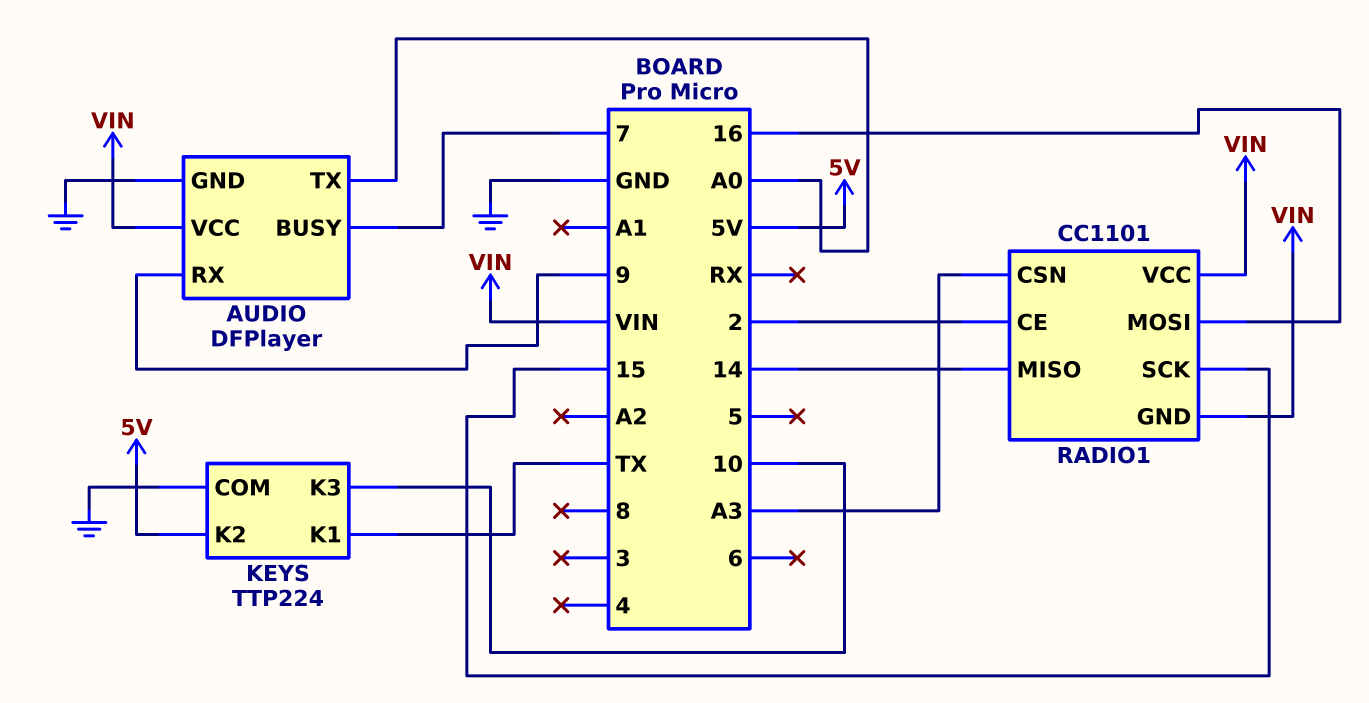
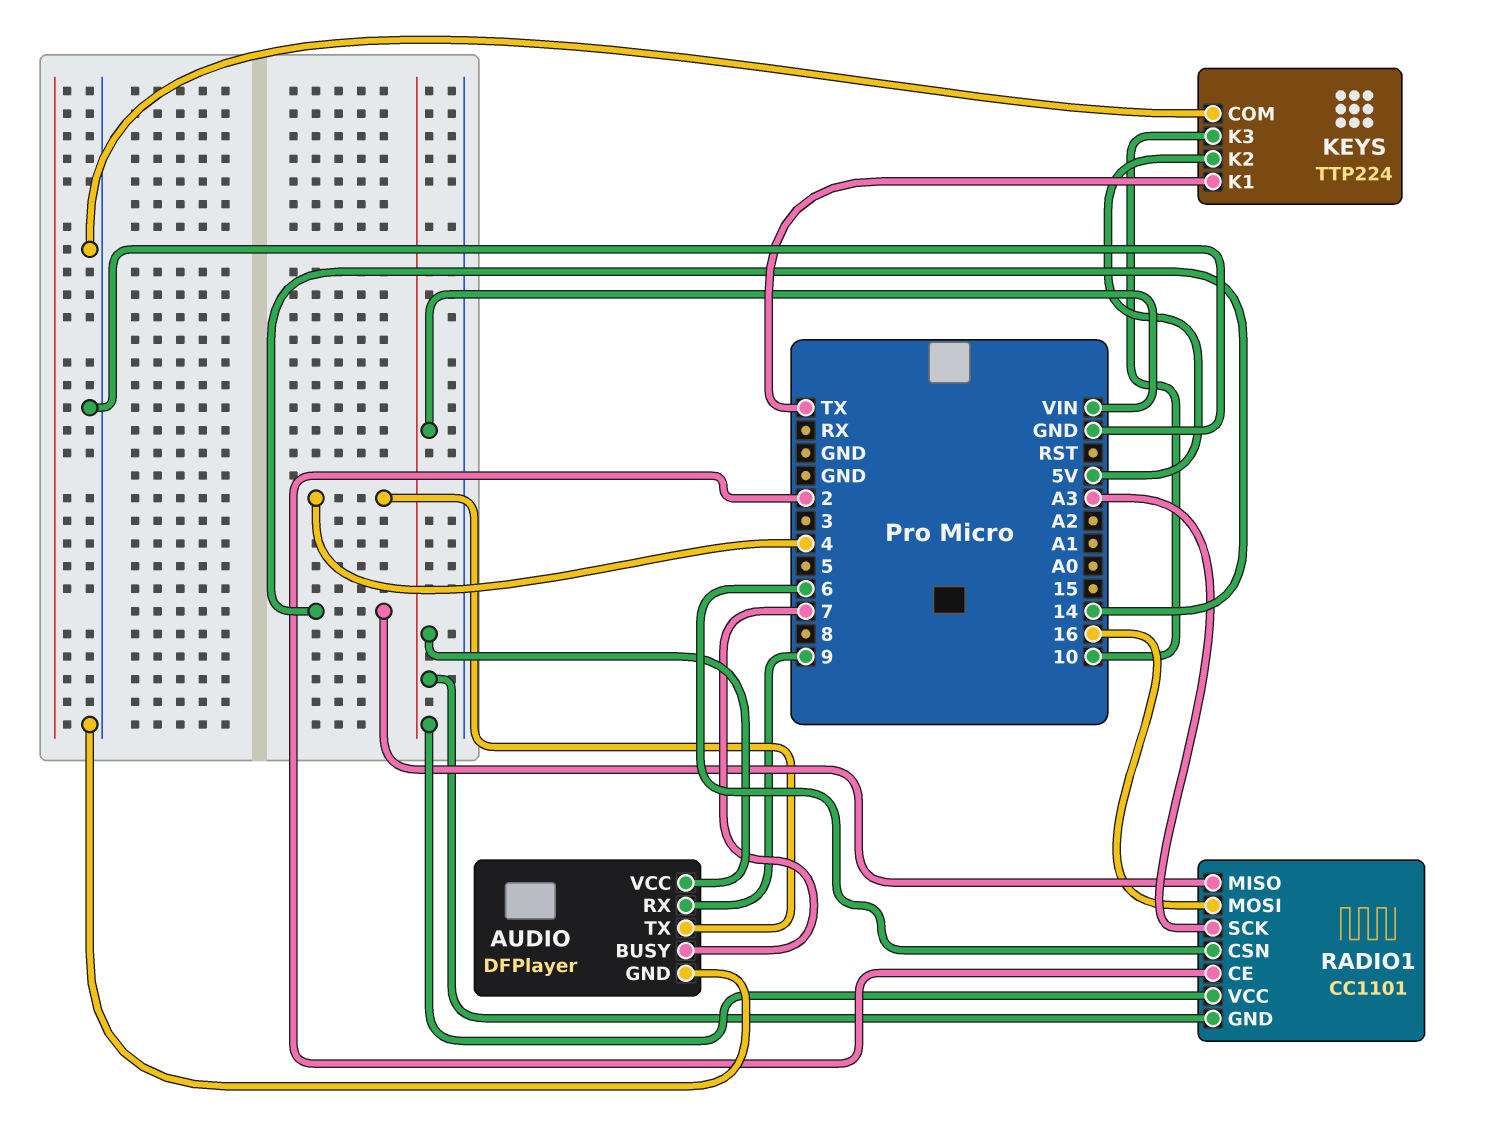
AUDIO pin TX: A0 -> 4
RADIO1 pin CSN: A3 -> 6
RADIO1 pin SCK: 15 -> A3

